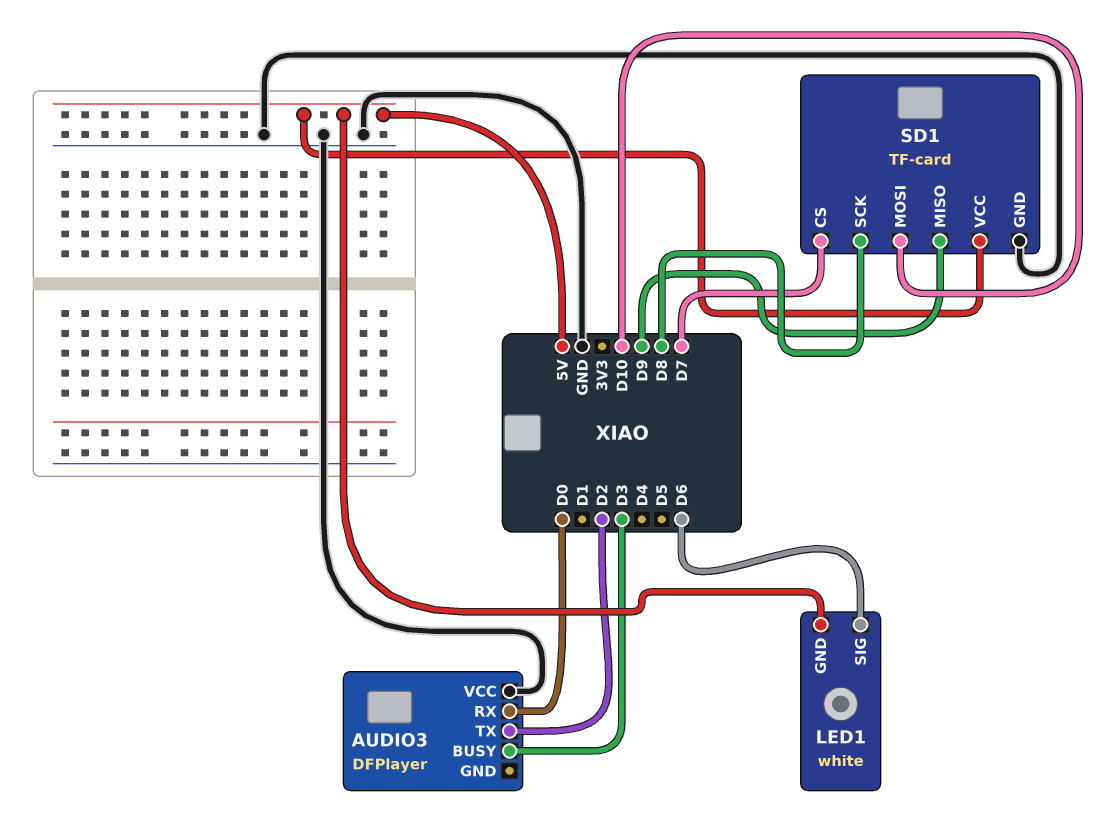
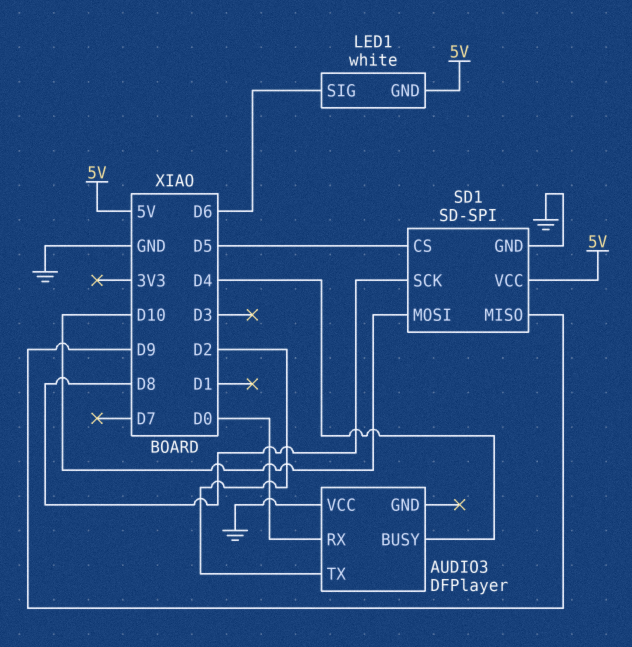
AUDIO3 pin BUSY: D3 -> D4
SD1: TF-card -> SD-SPI
SD1 pin CS: D7 -> D5

